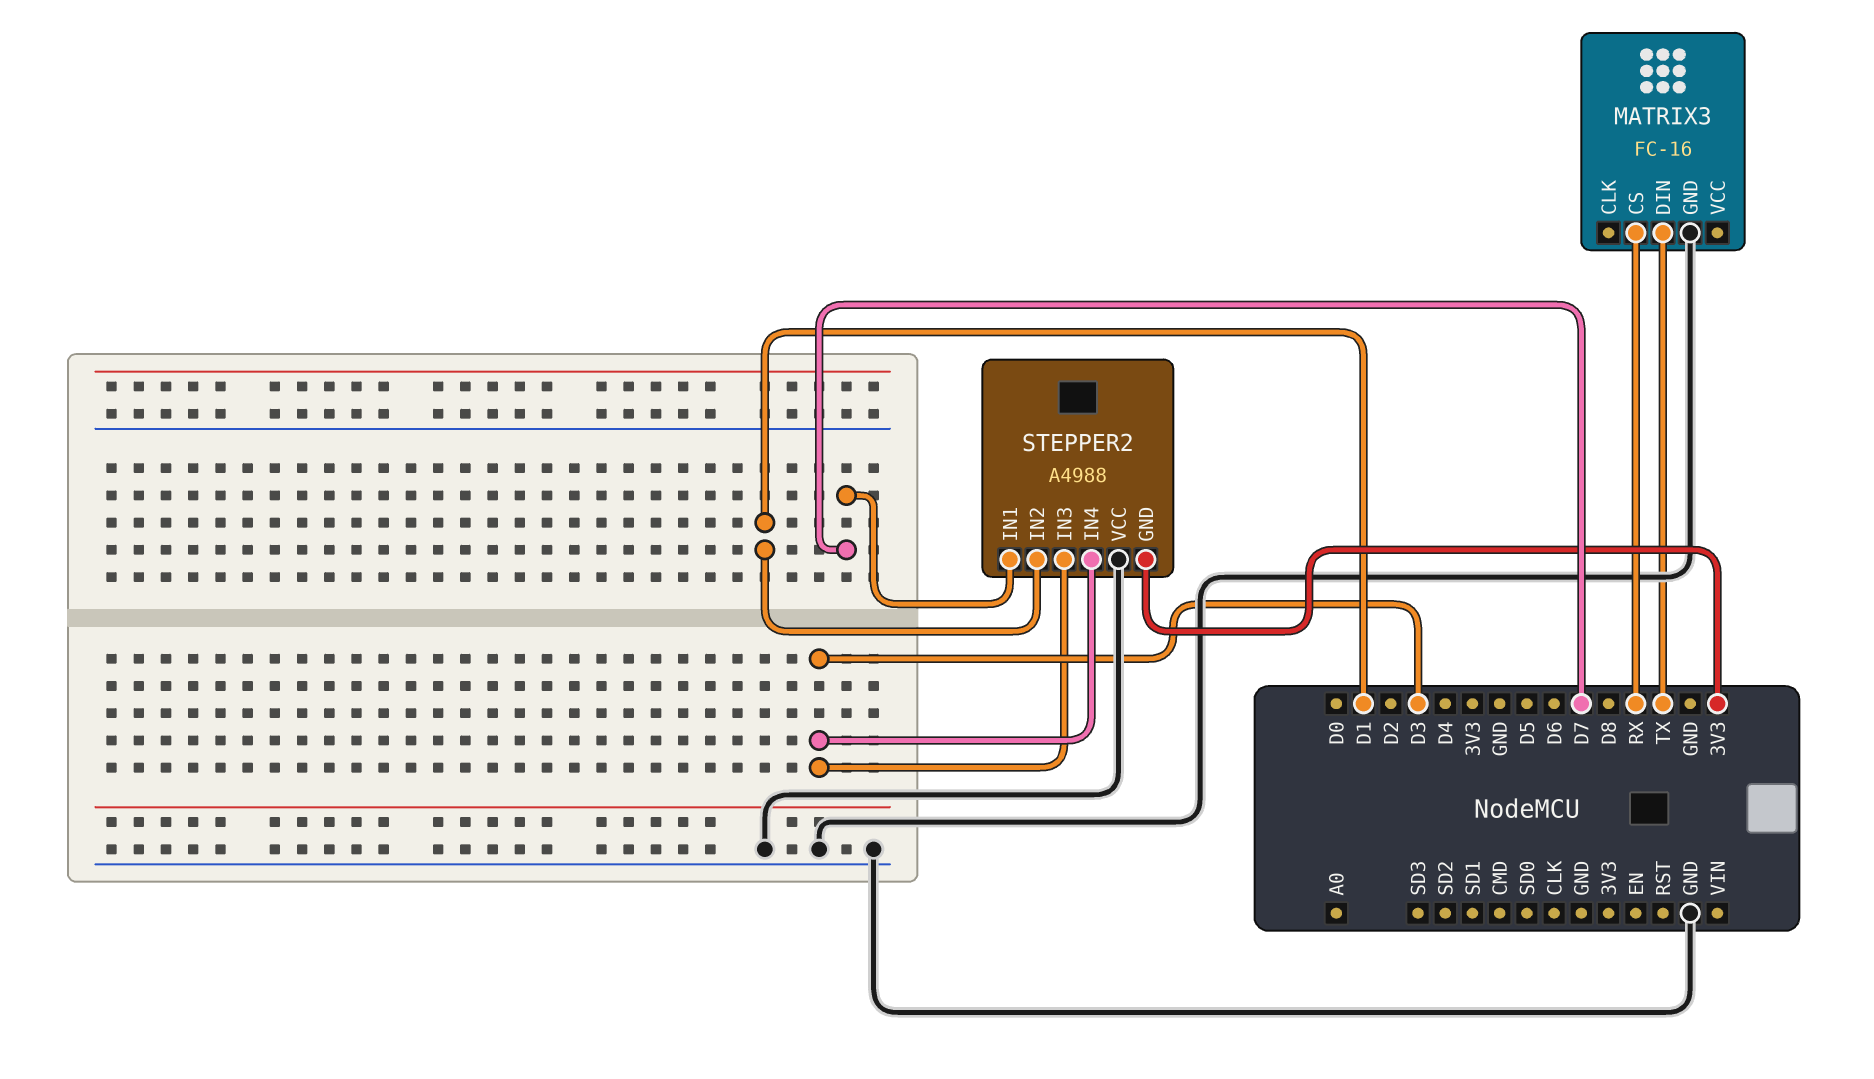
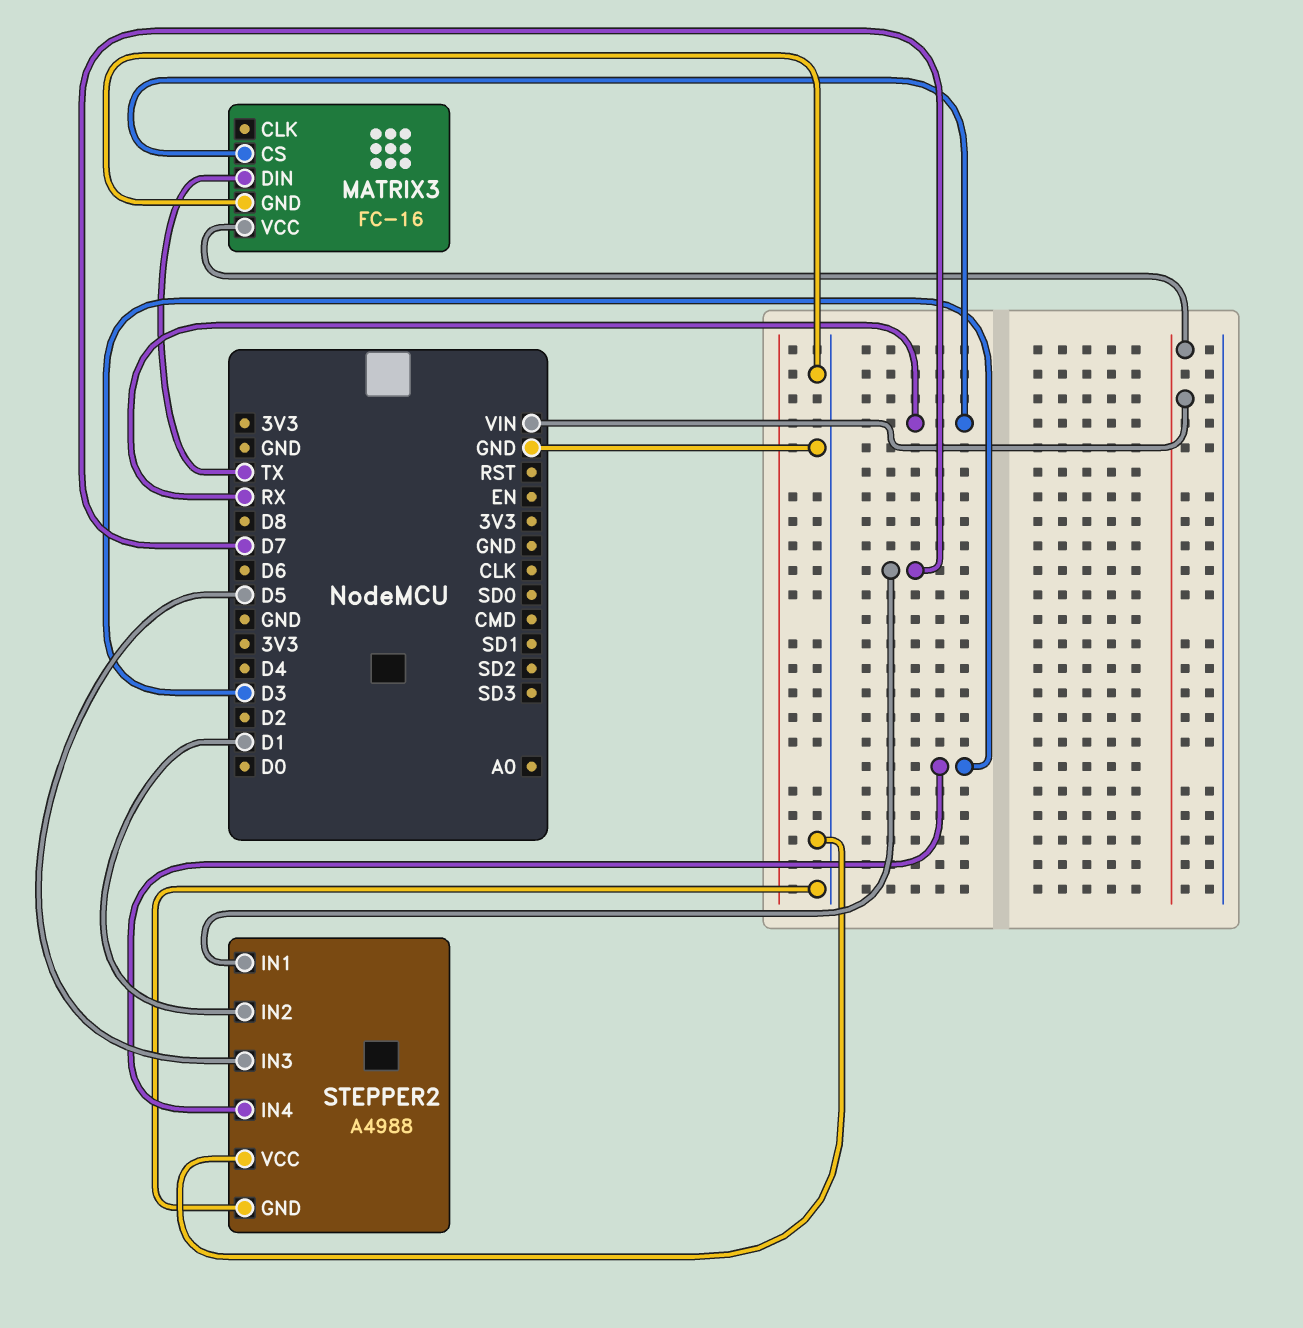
MATRIX3 pin VCC: none -> VIN
STEPPER2 pin GND: 3V3 -> GND
STEPPER2 pin IN3: D3 -> D5

